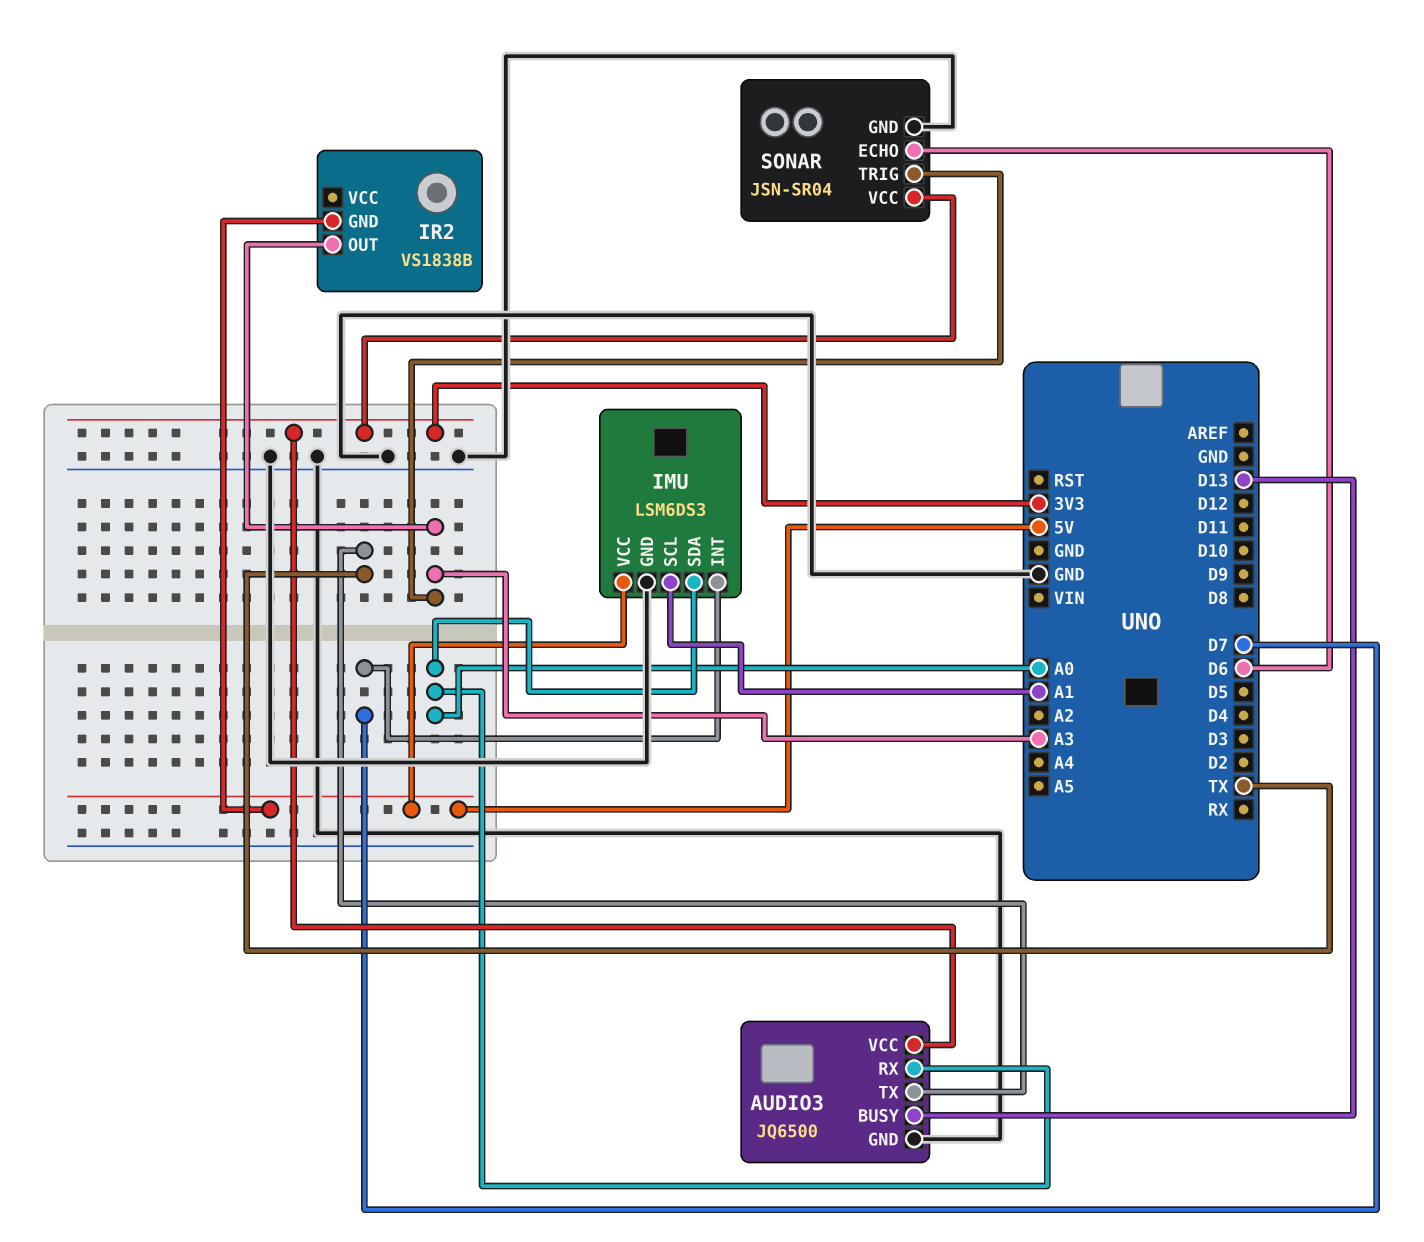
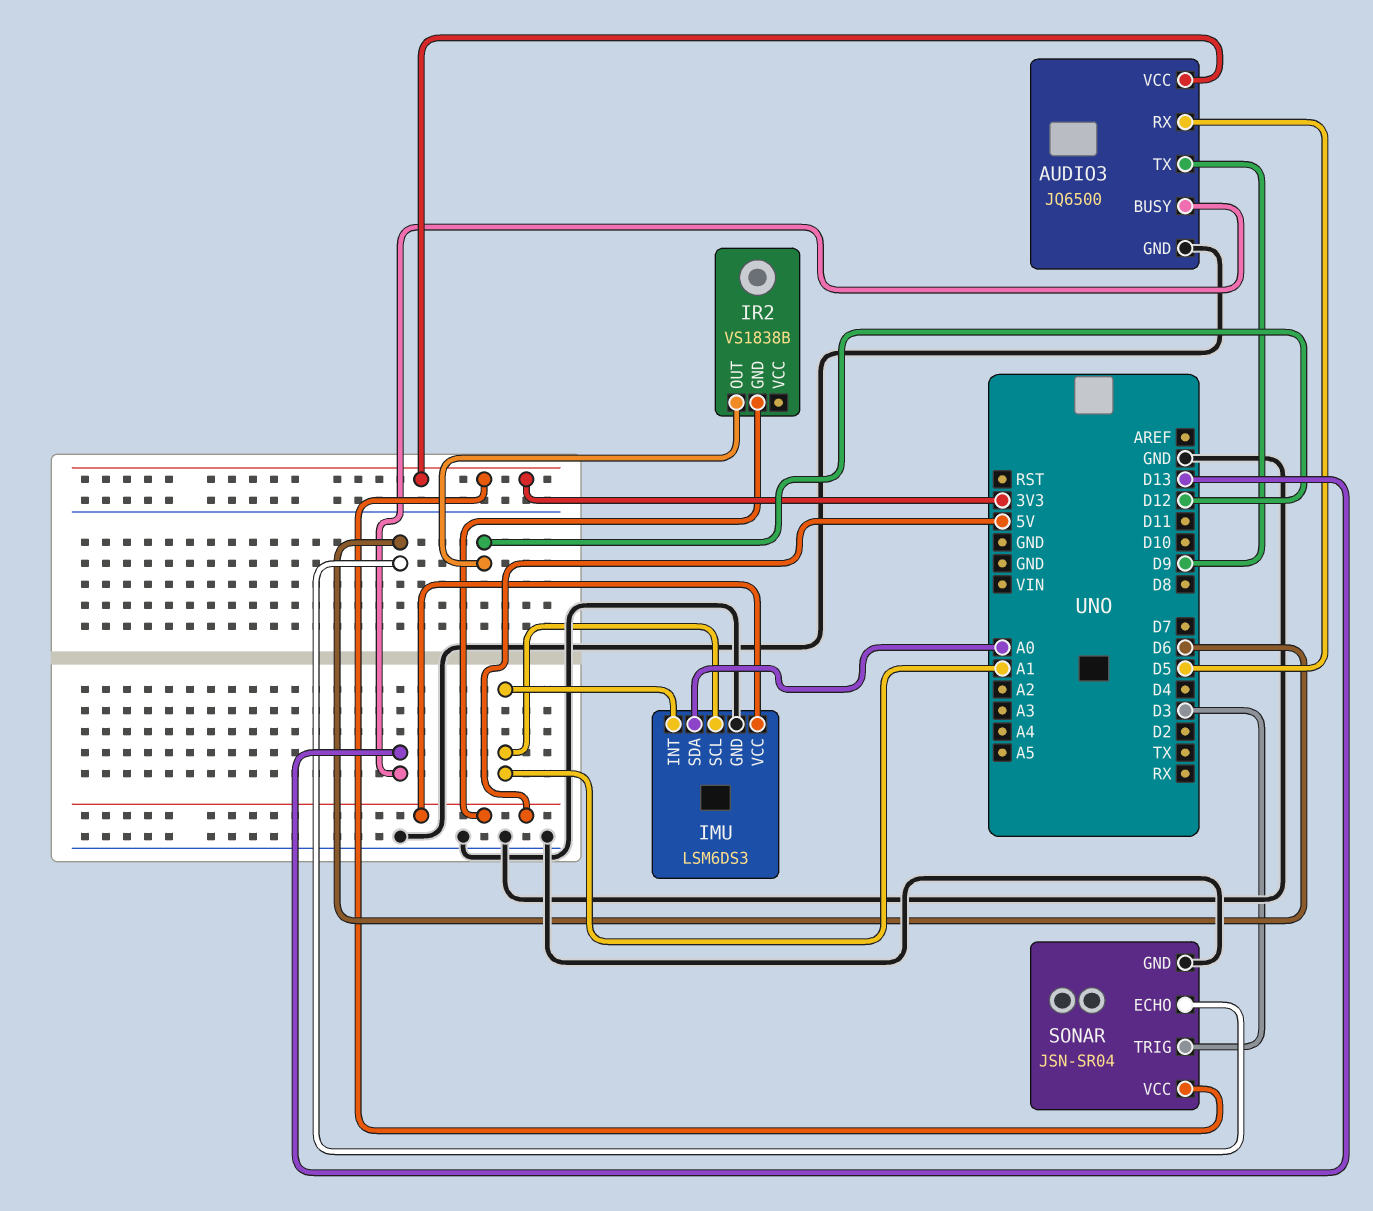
AUDIO3 pin RX: A0 -> D5
AUDIO3 pin TX: TX -> D9
IMU pin INT: D7 -> A1
IR2 pin OUT: A3 -> D12
SONAR pin TRIG: A3 -> D3

